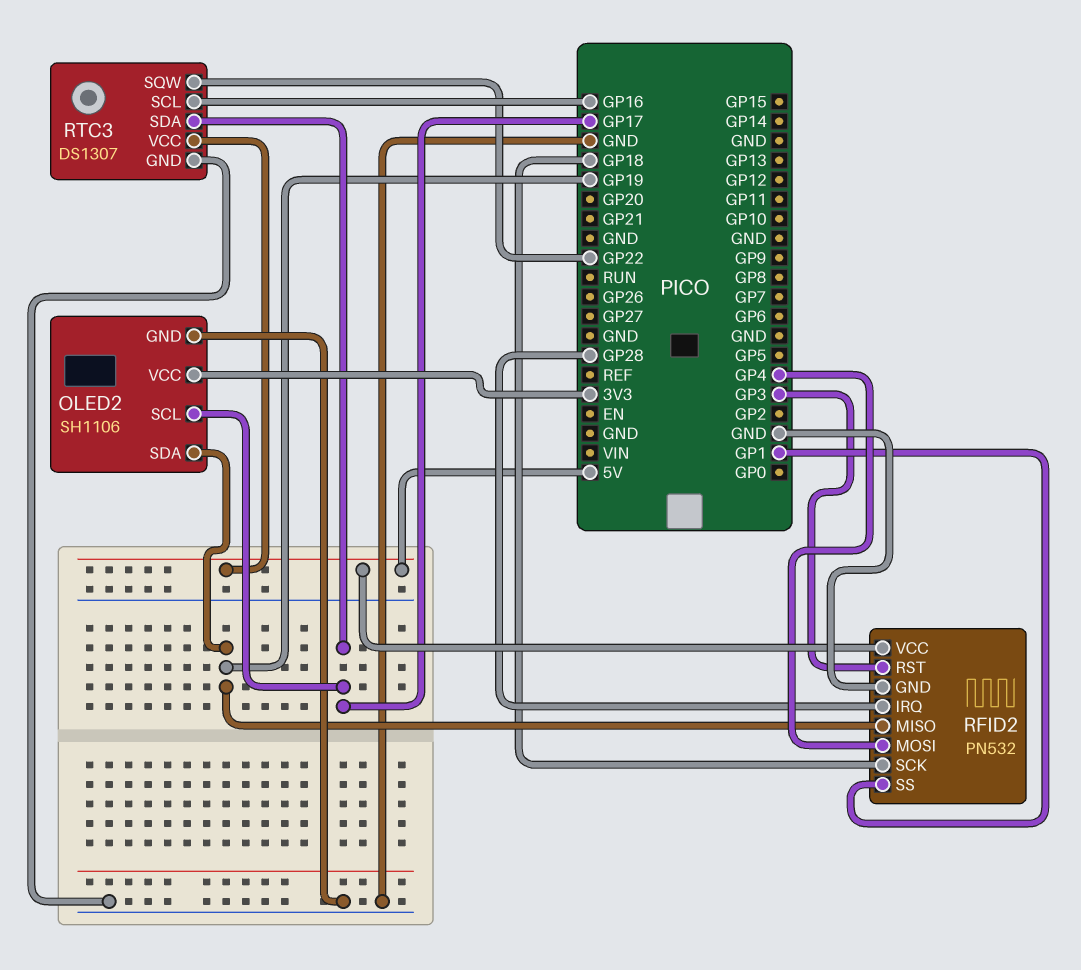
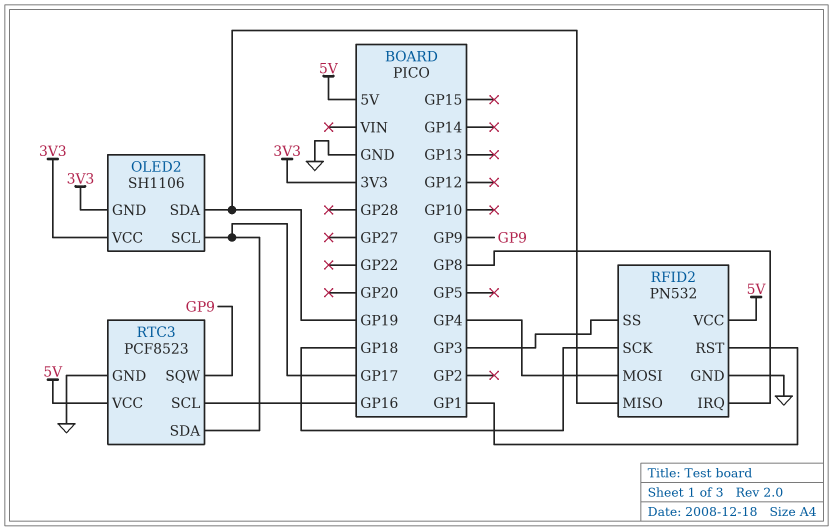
OLED2 pin GND: GND -> 3V3
RFID2 pin IRQ: GP28 -> GP8
RFID2 pin RST: GP3 -> GP1
RFID2 pin SS: GP1 -> GP3
RTC3: DS1307 -> PCF8523
RTC3 pin SQW: GP22 -> GP9

